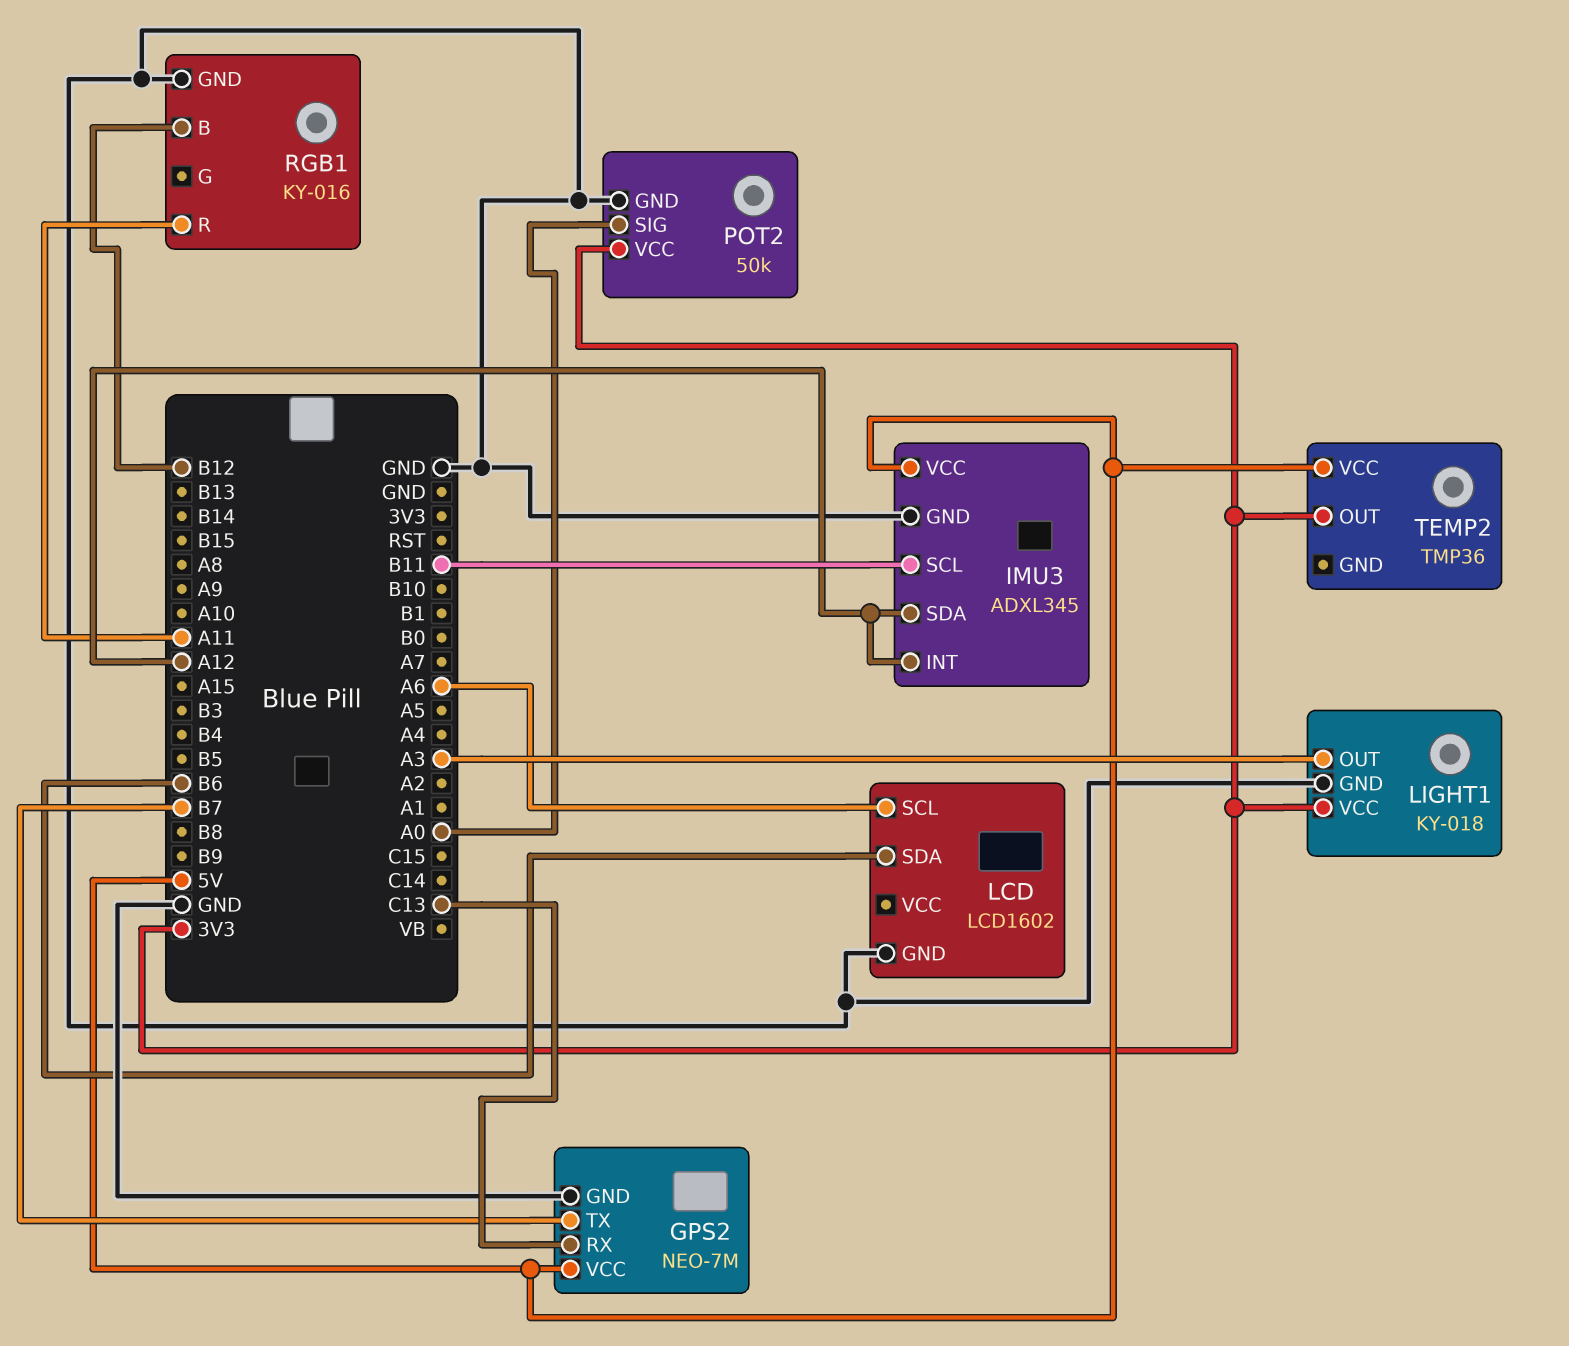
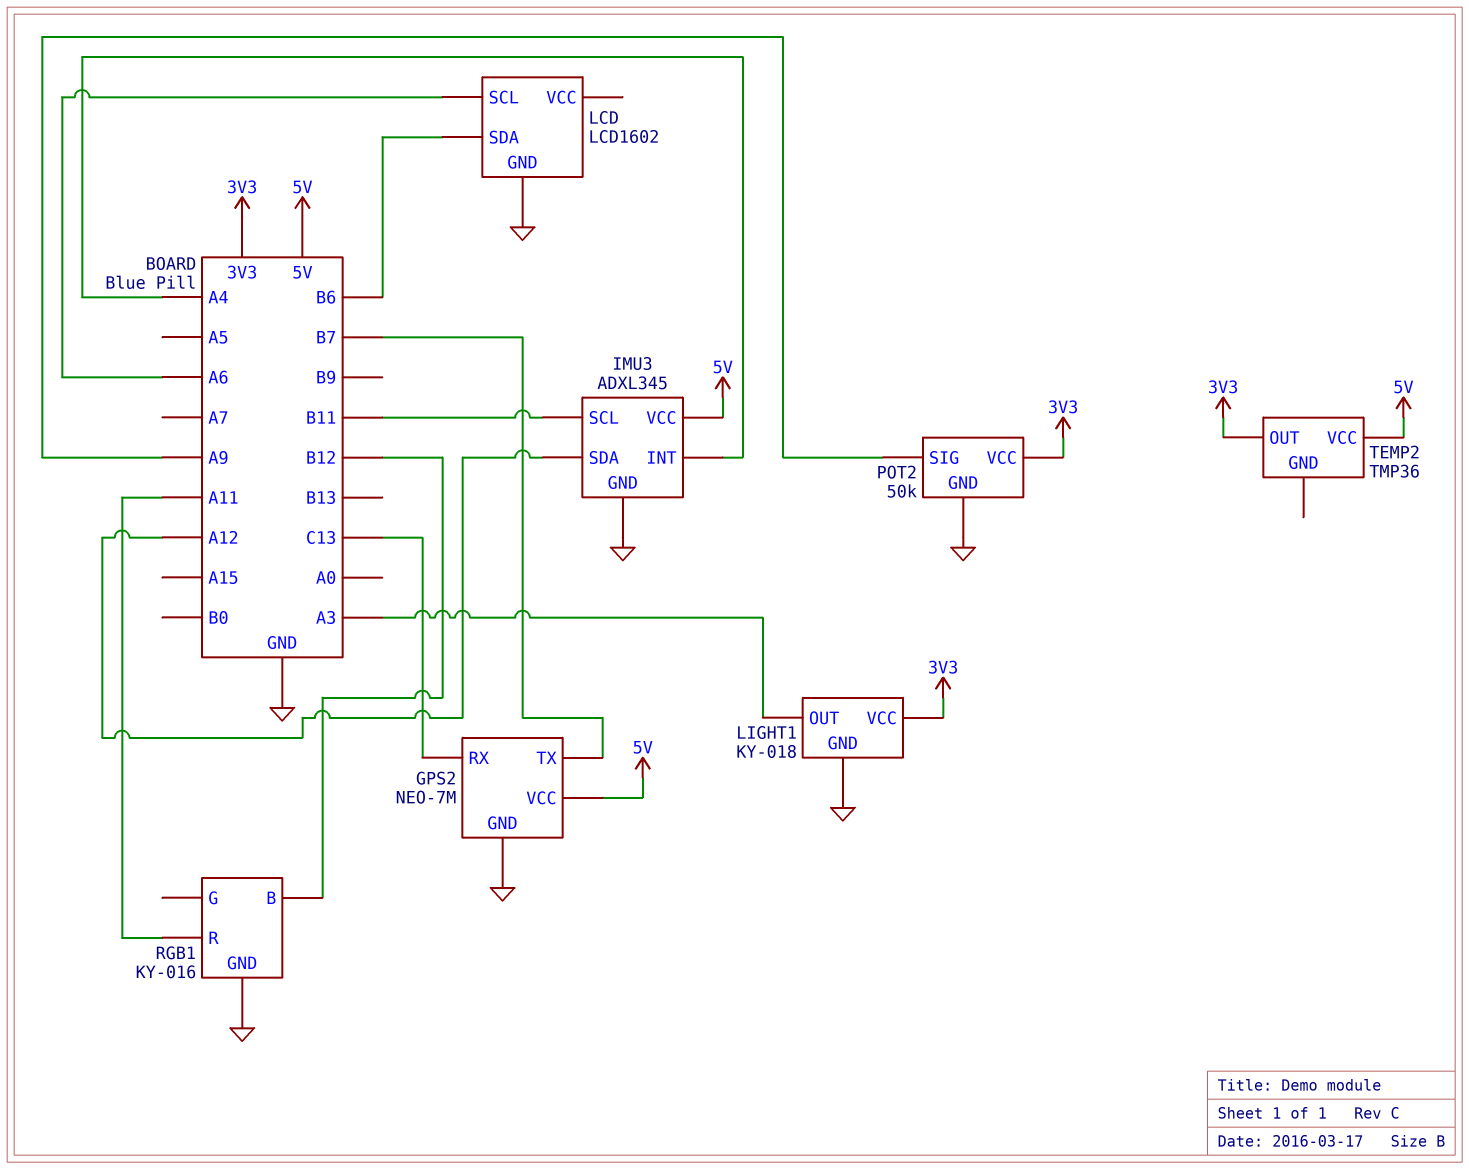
IMU3 pin INT: A12 -> A4
POT2 pin SIG: A0 -> A9

